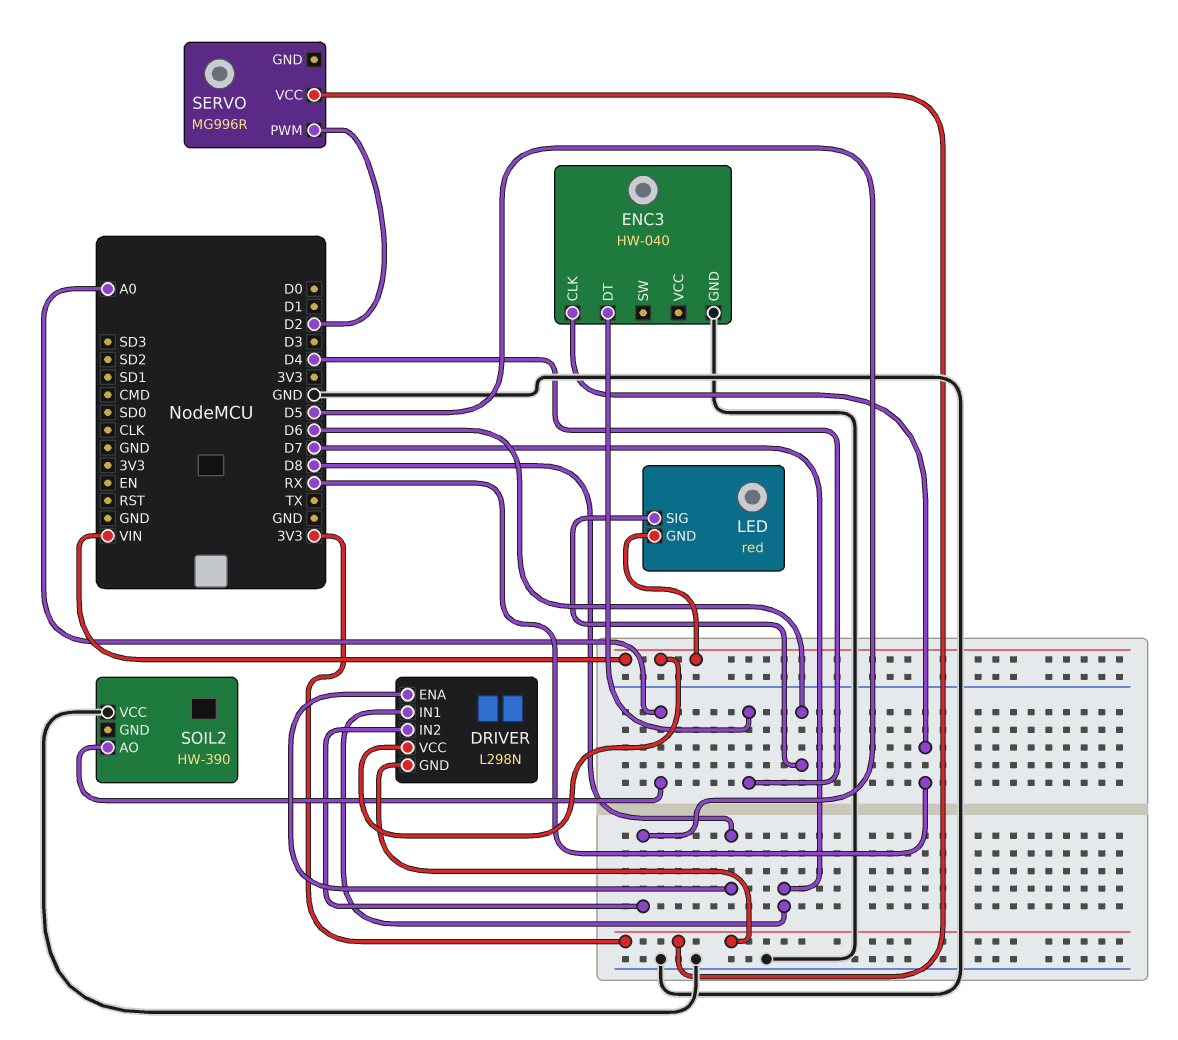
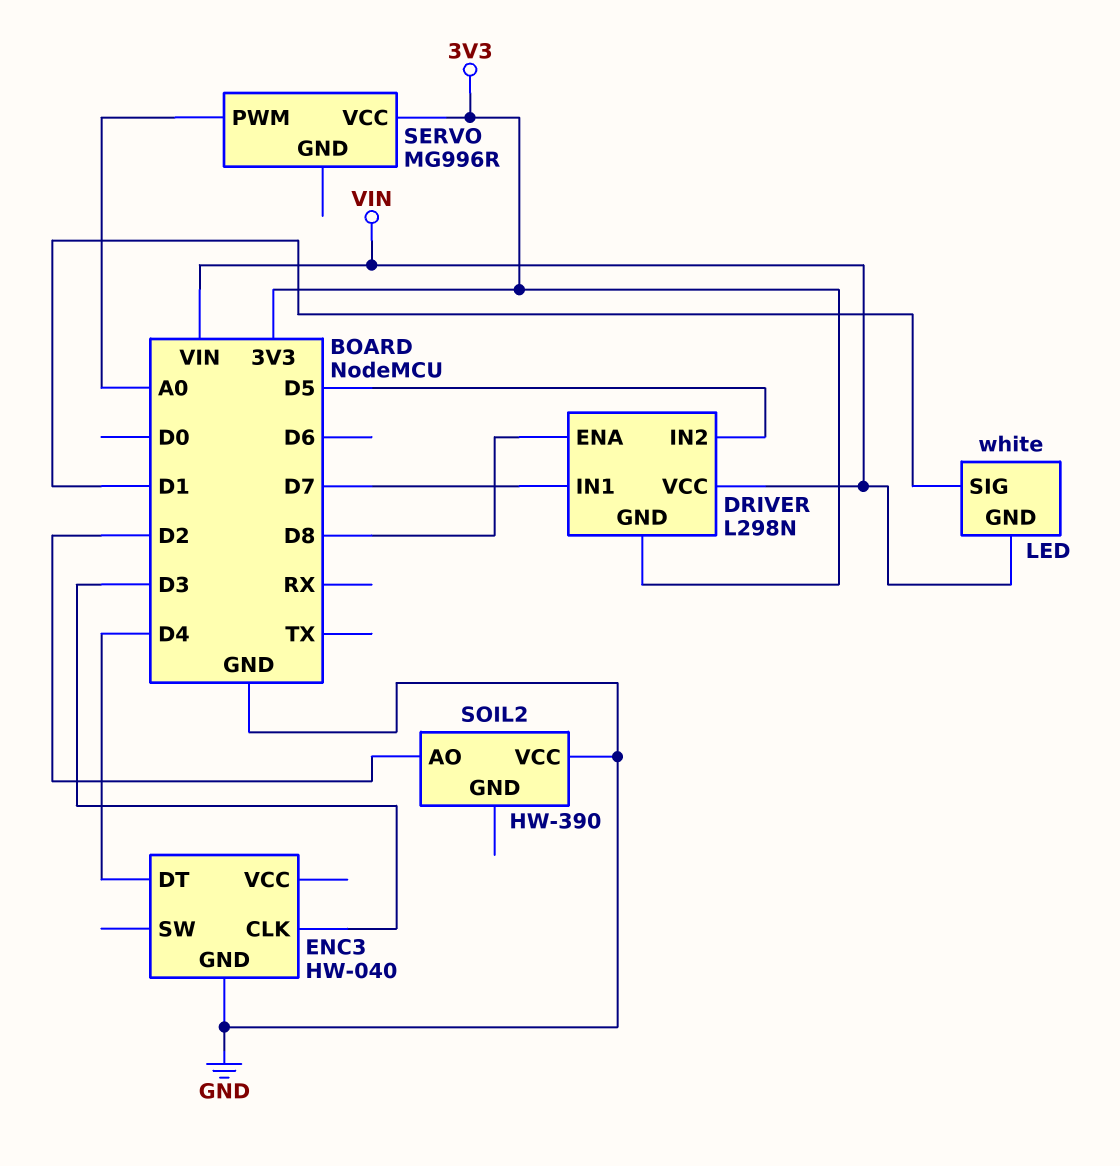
ENC3 pin CLK: RX -> D3
LED: red -> white
LED pin SIG: D6 -> D1
SERVO pin PWM: D2 -> A0
SOIL2 pin AO: A0 -> D2

